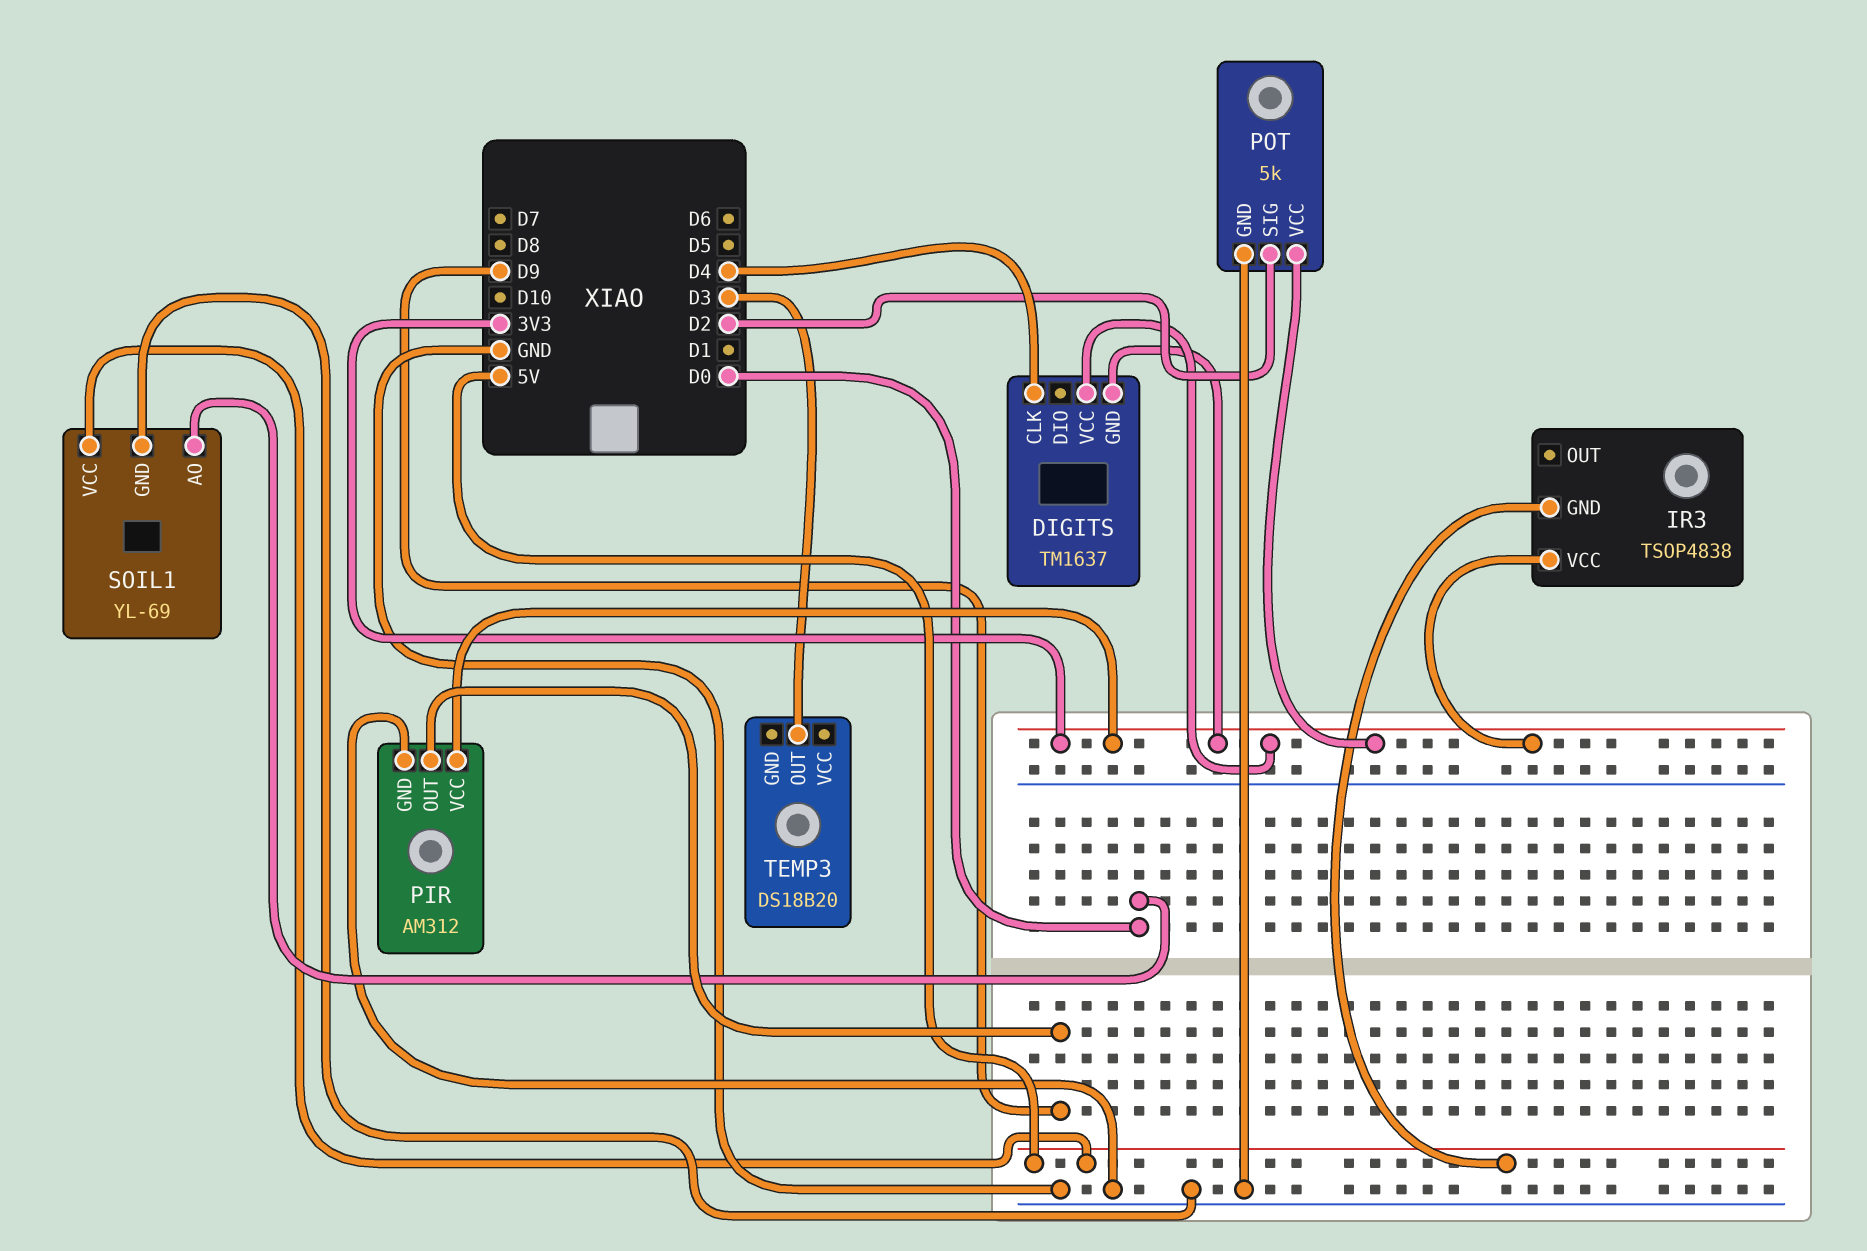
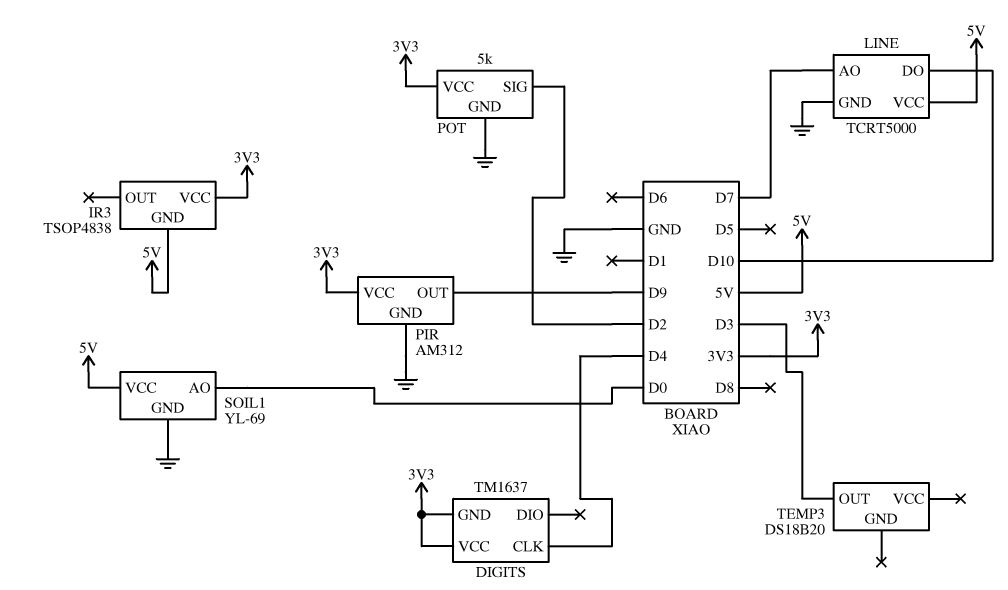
LINE: none -> TCRT5000
LINE pin AO: none -> D7
LINE pin DO: none -> D10
LINE pin GND: none -> GND
LINE pin VCC: none -> 5V

